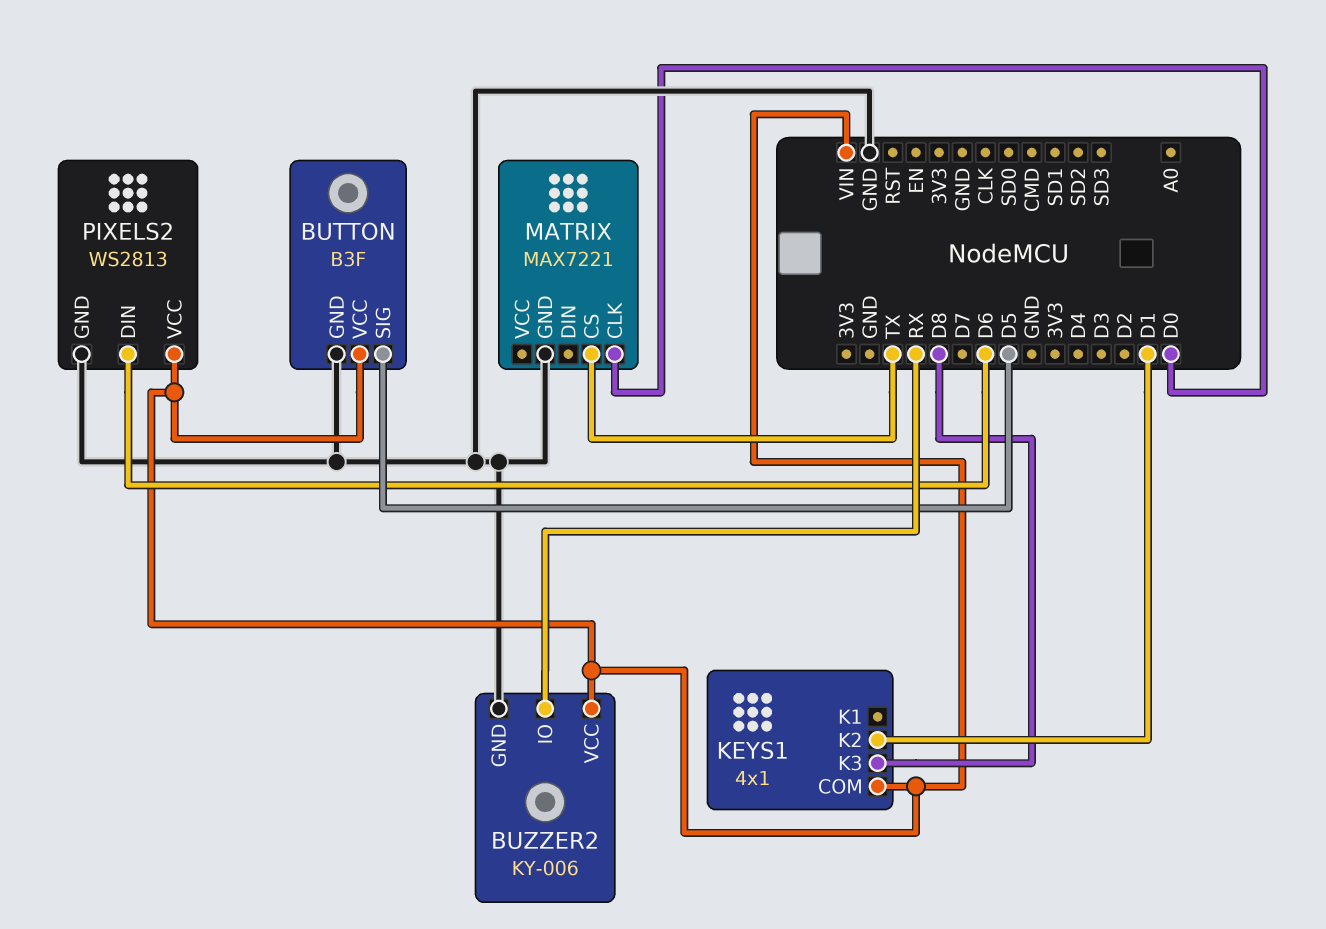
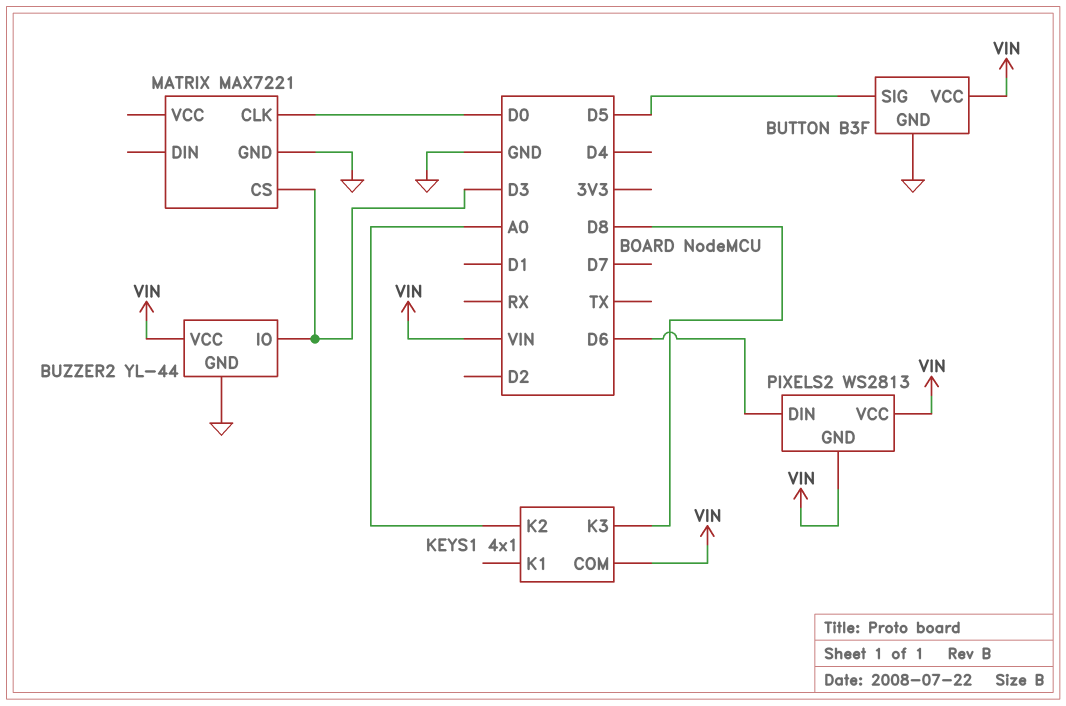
BUZZER2: KY-006 -> YL-44
BUZZER2 pin IO: RX -> D3
KEYS1 pin K2: D1 -> A0
MATRIX pin CS: TX -> D3
PIXELS2 pin GND: GND -> VIN

